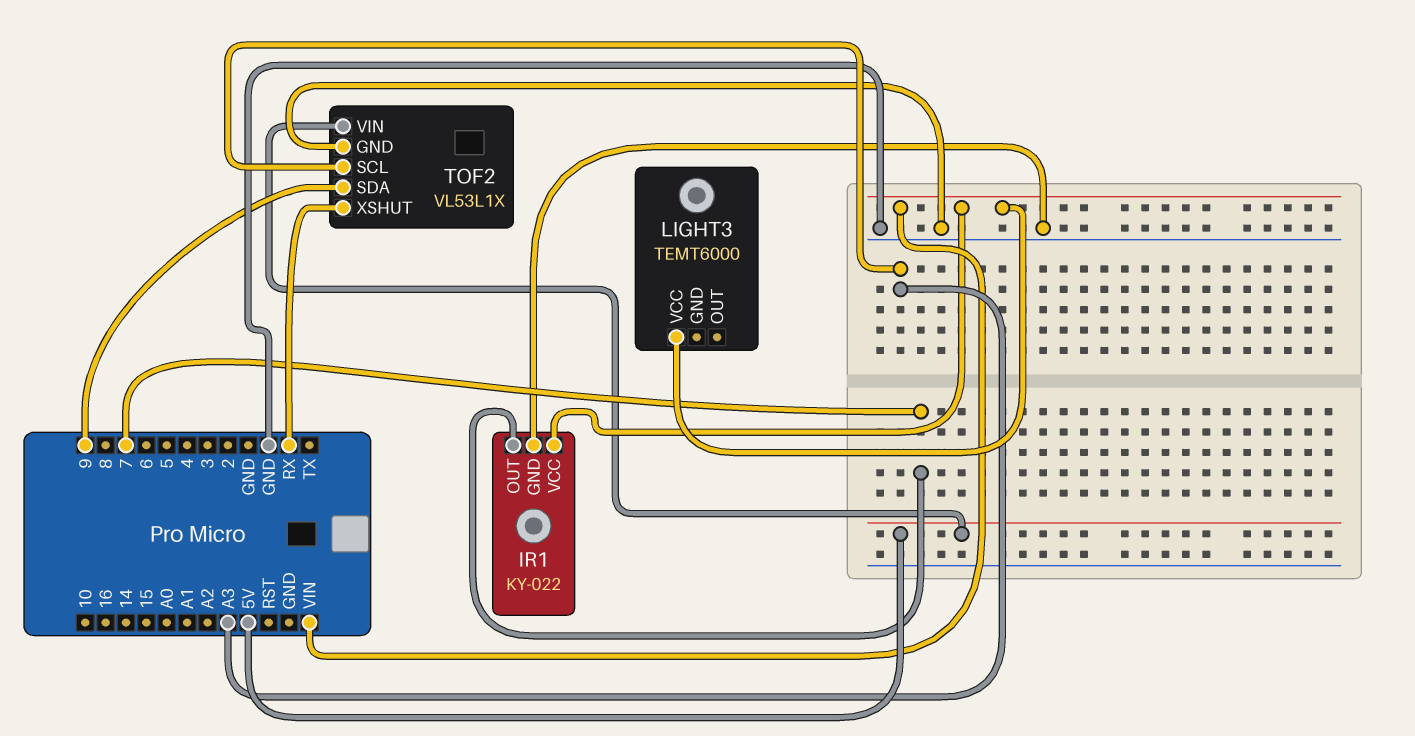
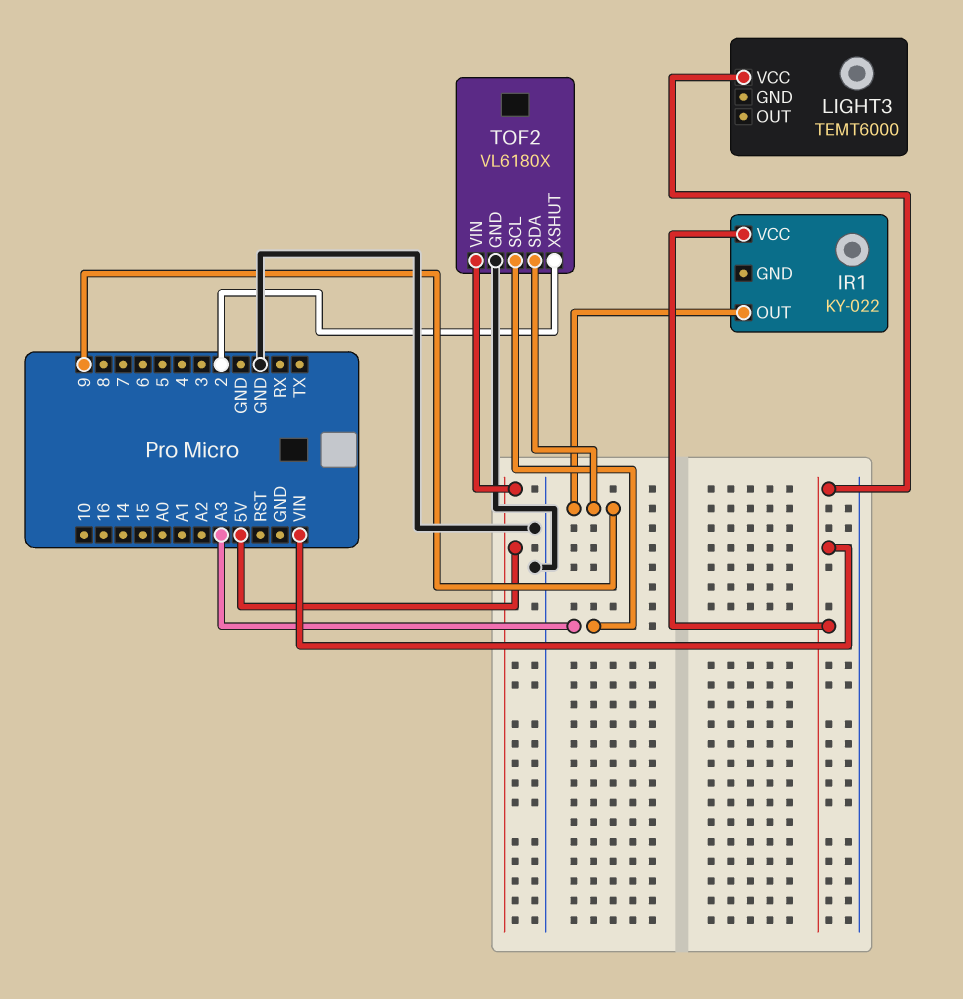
IR1 pin GND: GND -> none
IR1 pin OUT: 7 -> 9
TOF2: VL53L1X -> VL6180X
TOF2 pin XSHUT: RX -> 2

